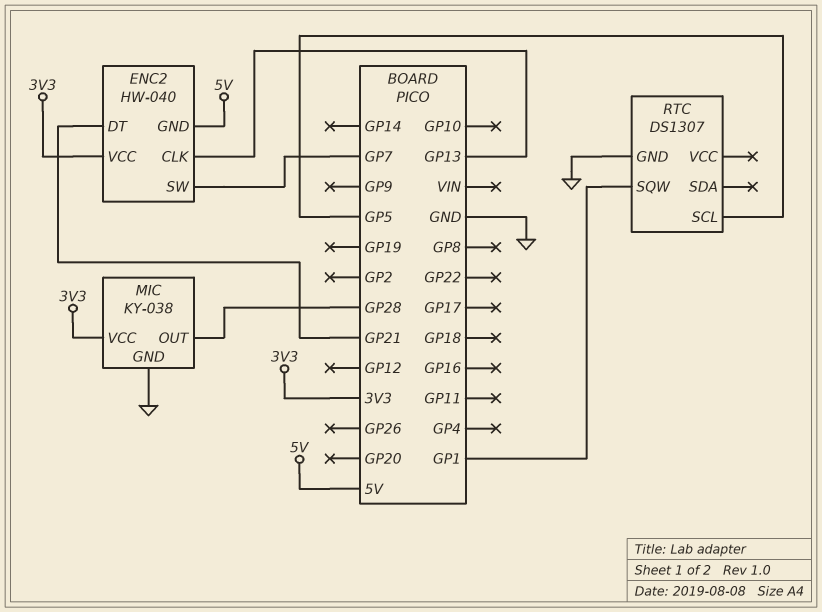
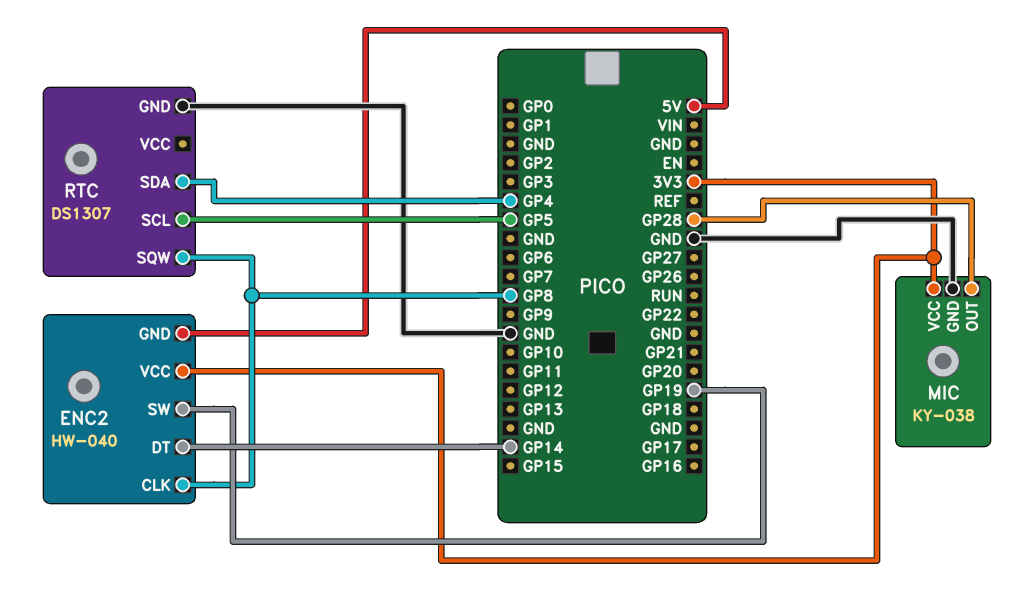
ENC2 pin CLK: GP13 -> GP8
ENC2 pin DT: GP21 -> GP14
ENC2 pin SW: GP7 -> GP19
RTC pin SDA: none -> GP4
RTC pin SQW: GP1 -> GP8

